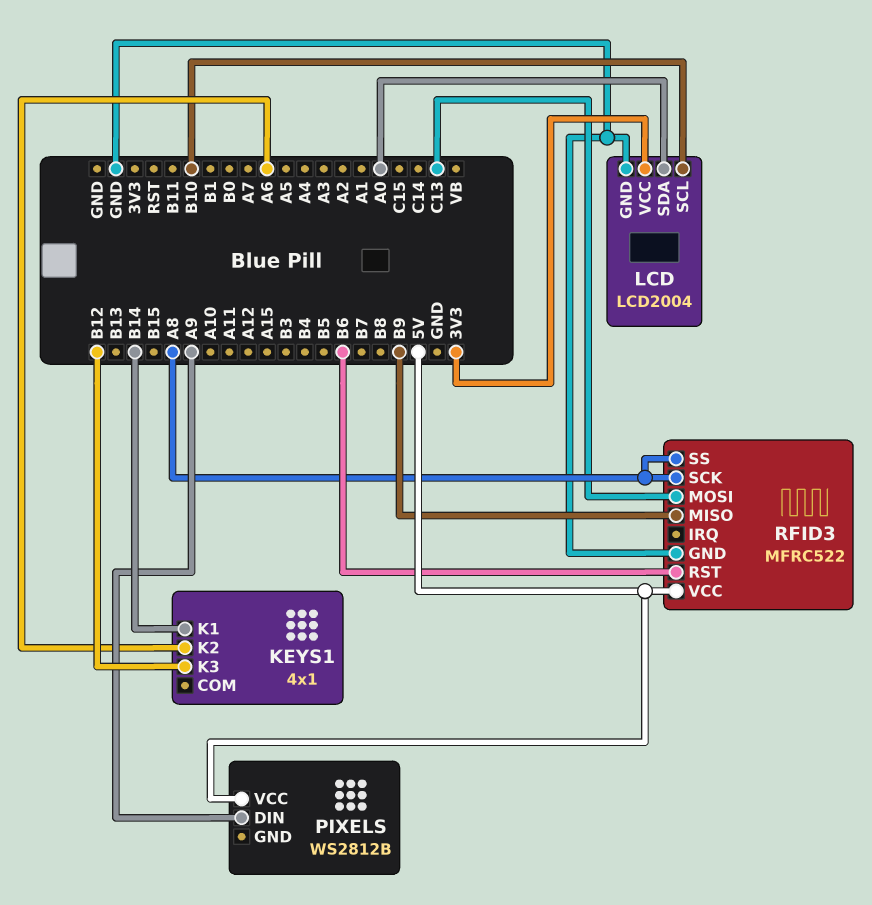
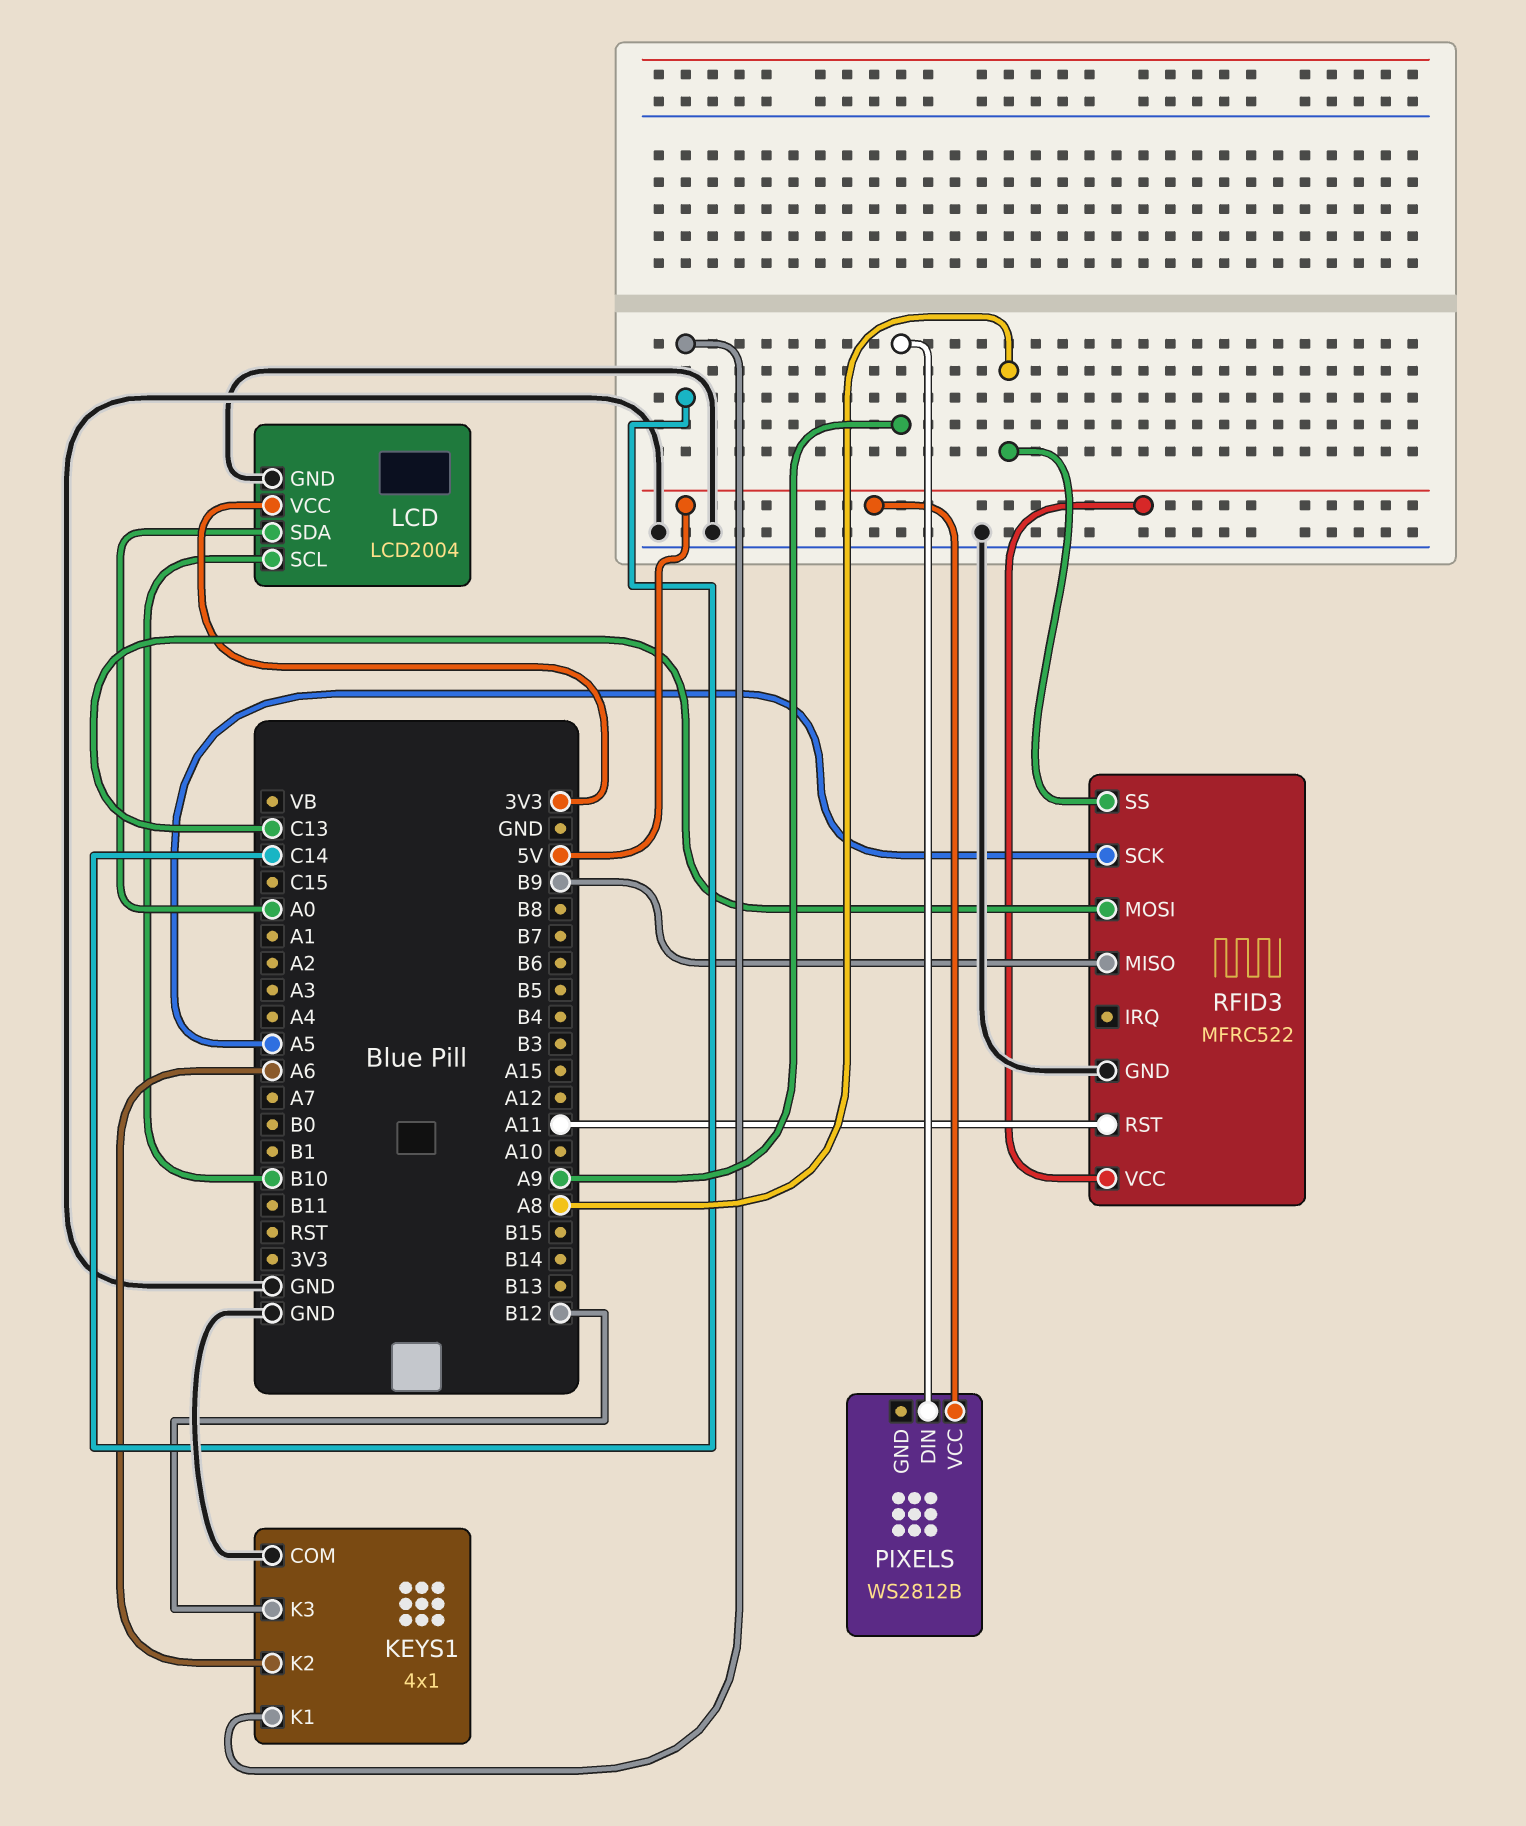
KEYS1 pin COM: none -> GND
KEYS1 pin K1: B14 -> C14
RFID3 pin RST: B6 -> A11
RFID3 pin SCK: A8 -> A5

